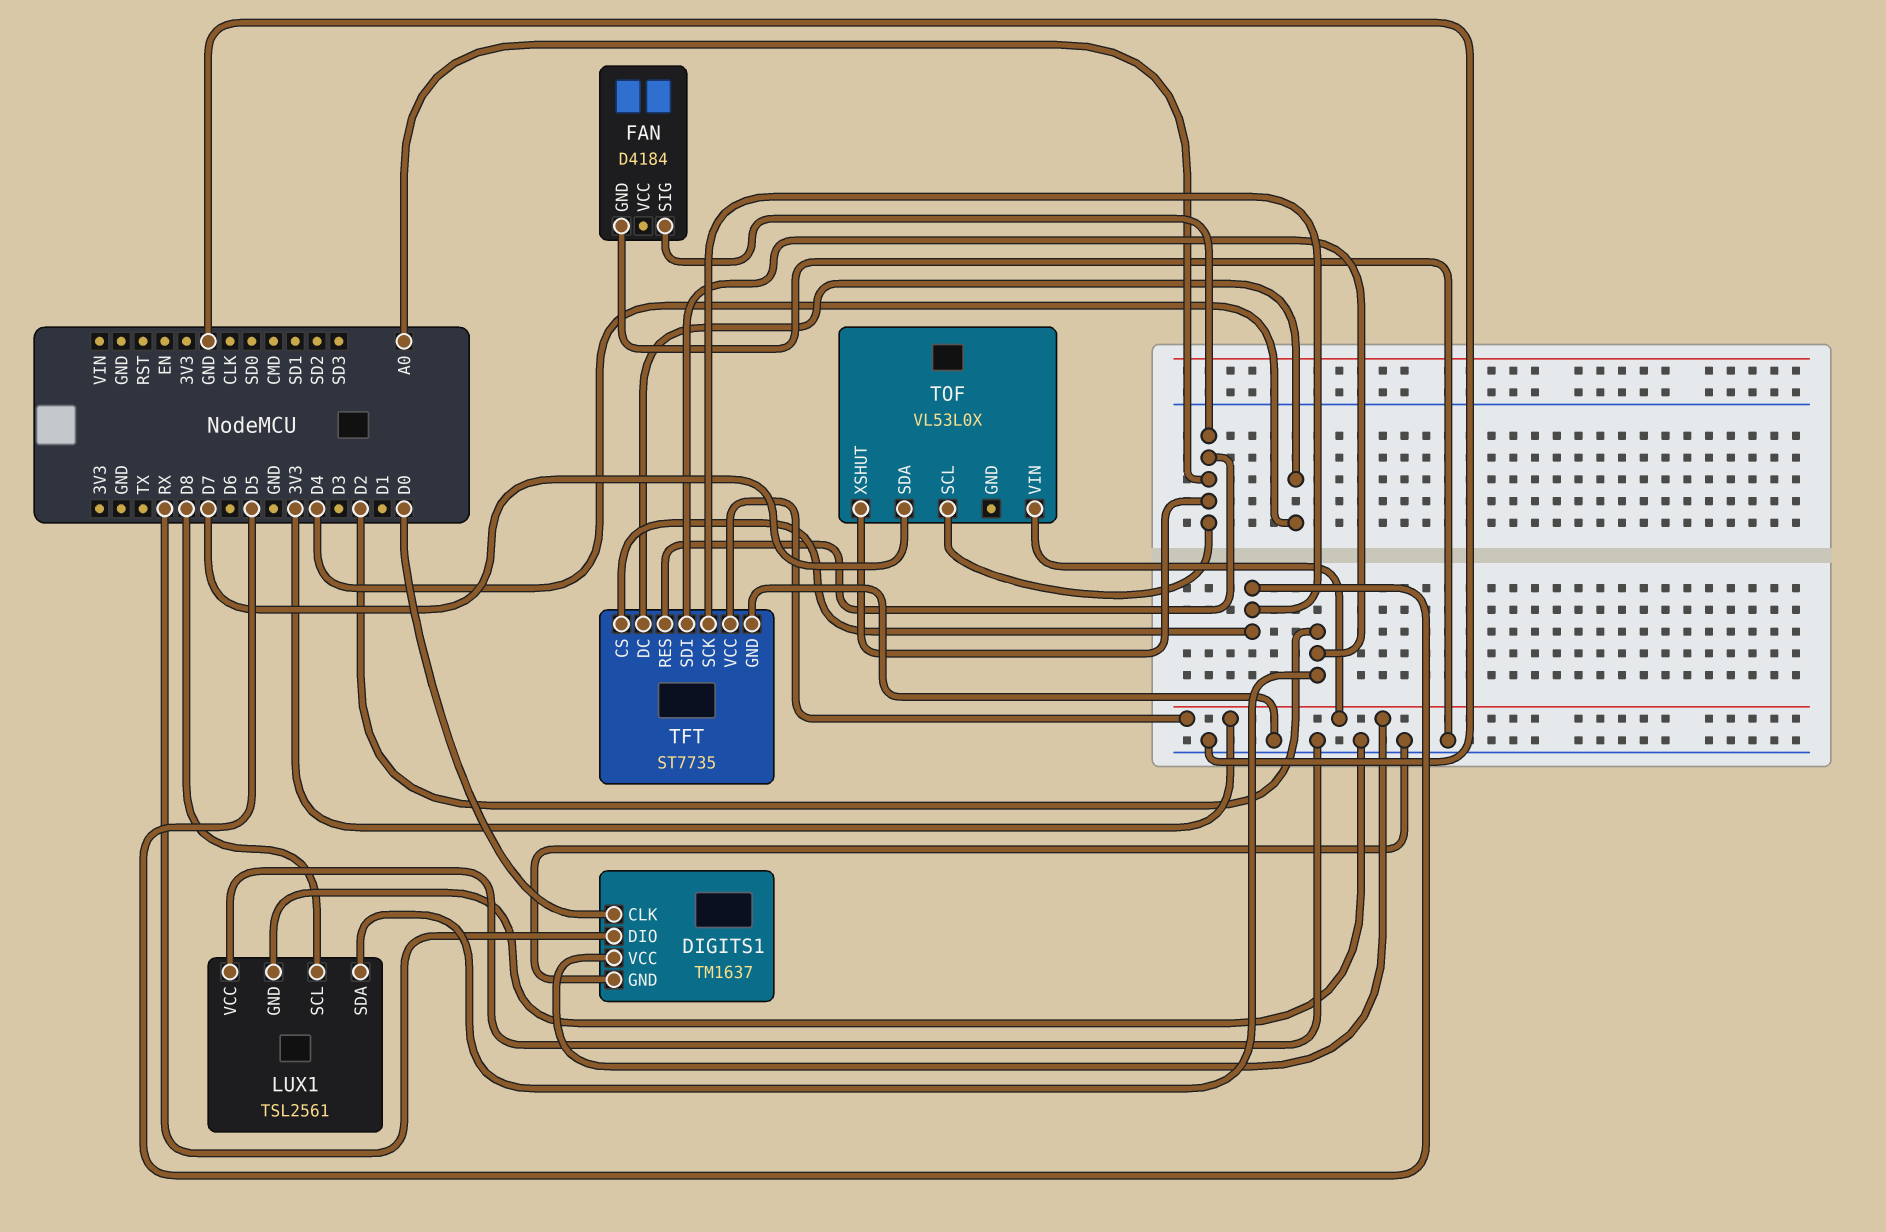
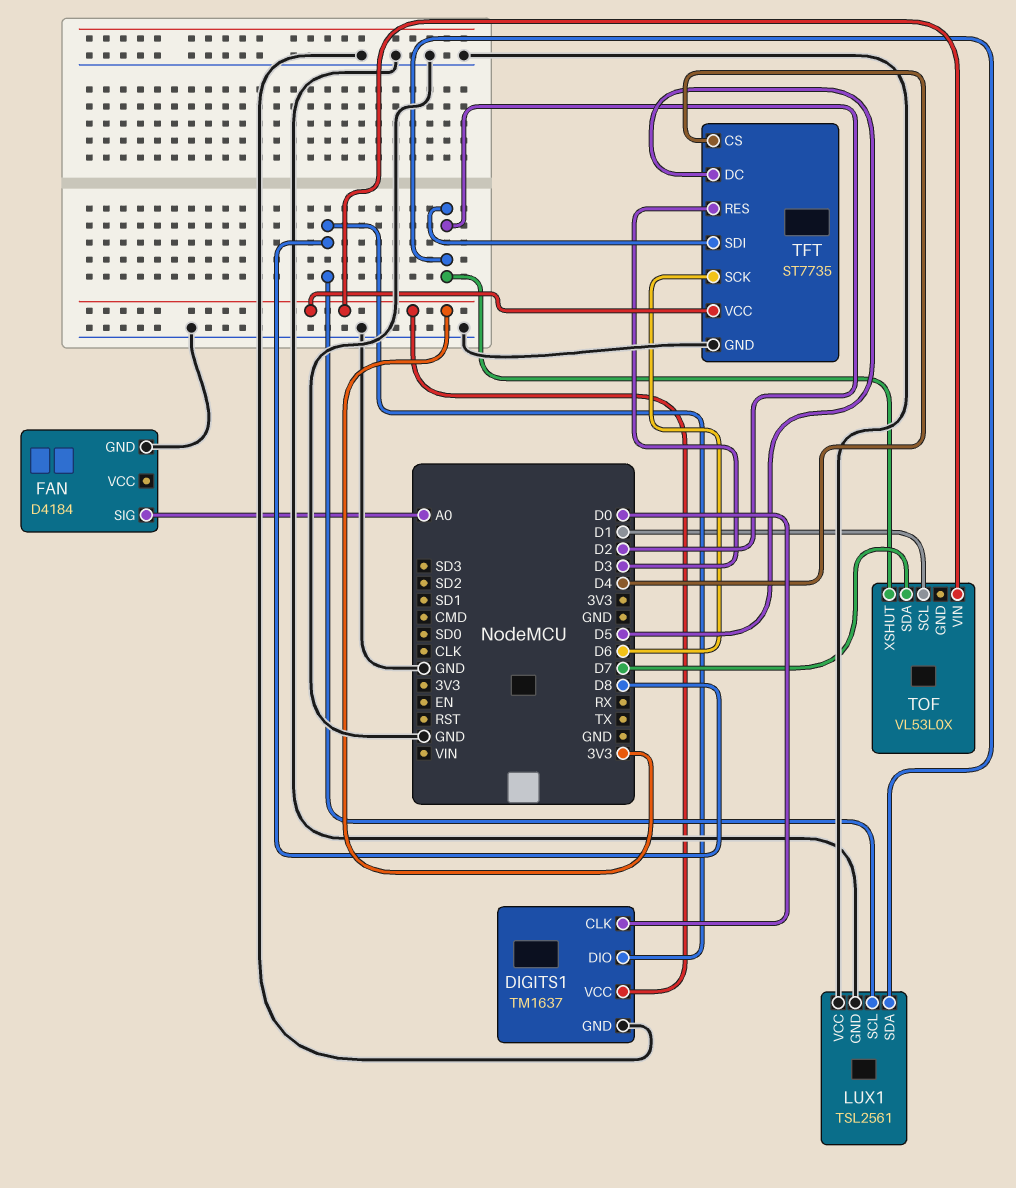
DIGITS1 pin DIO: RX -> D8
TFT pin CS: D5 -> D4
TFT pin DC: D4 -> D5
TFT pin RES: A0 -> D3
TFT pin SCK: D5 -> D6
TOF pin SCL: A0 -> D1
TOF pin XSHUT: A0 -> D2

